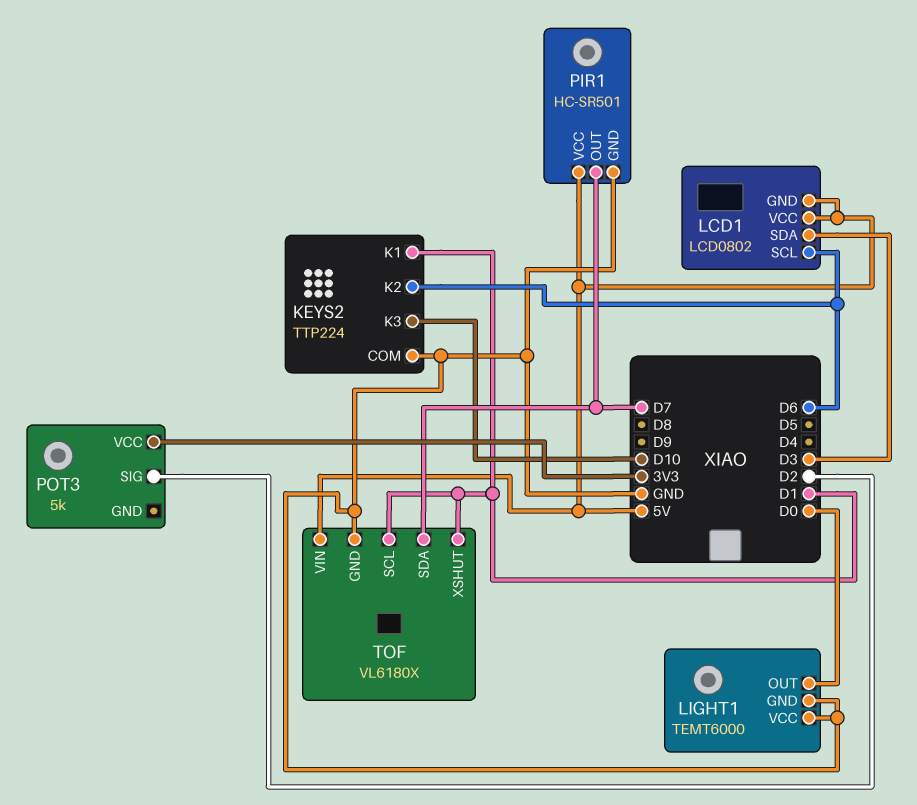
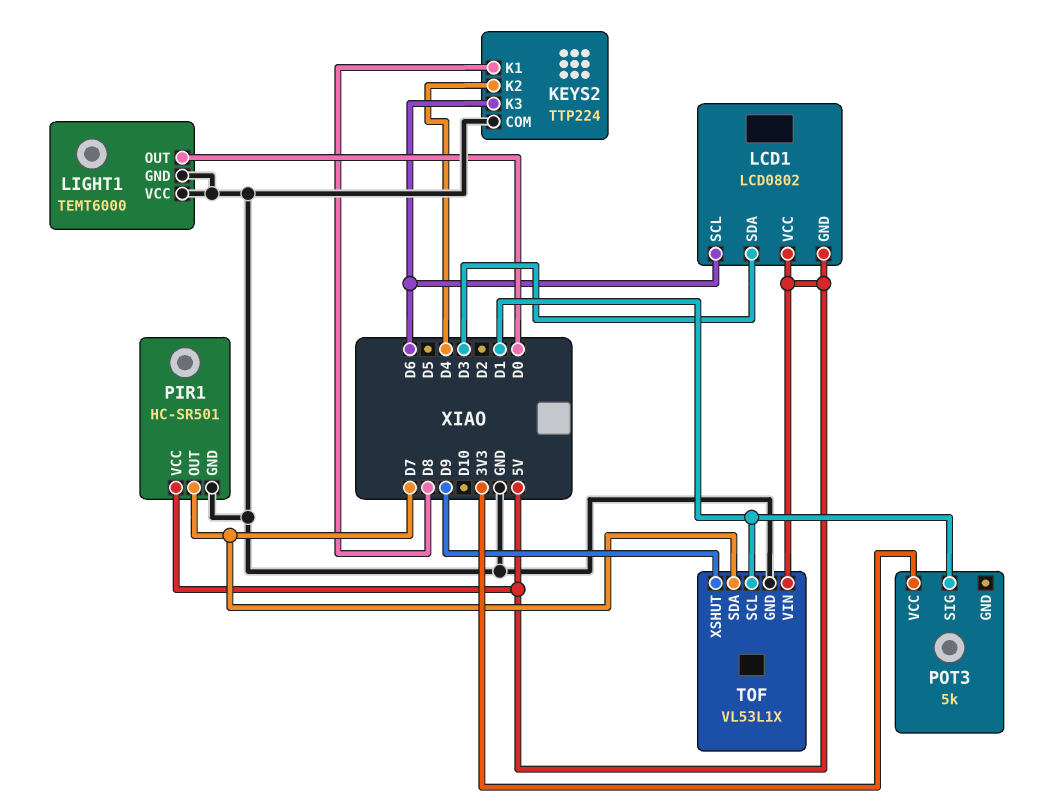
KEYS2 pin K1: D1 -> D8
KEYS2 pin K2: D6 -> D4
KEYS2 pin K3: D10 -> D6
POT3 pin SIG: D2 -> D1
TOF: VL6180X -> VL53L1X
TOF pin XSHUT: D1 -> D9

